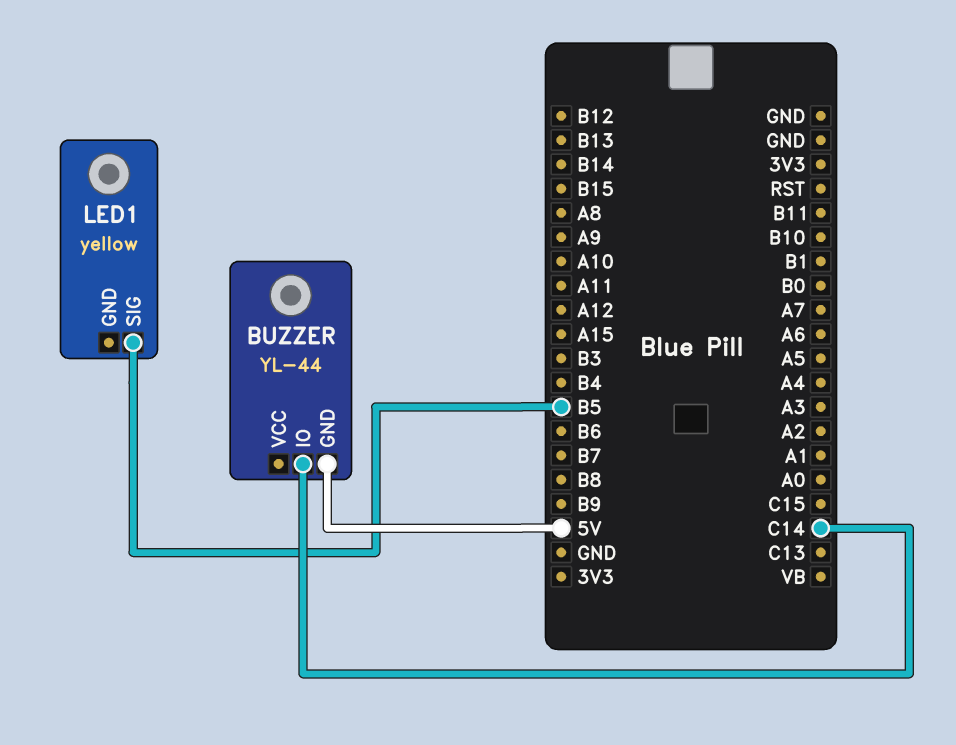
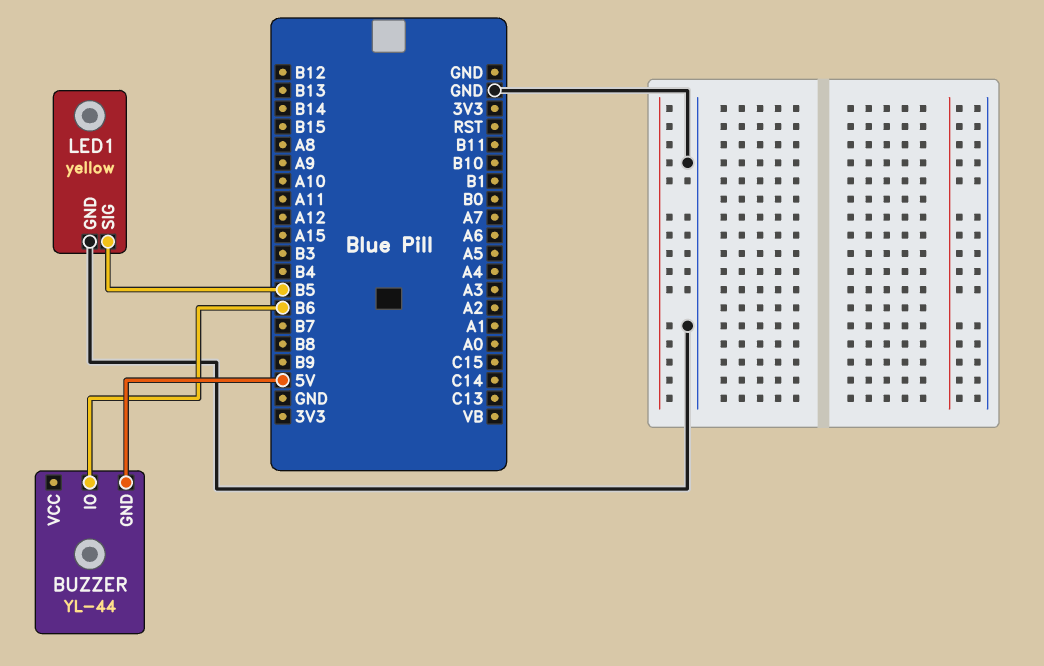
BUZZER pin IO: C14 -> B6
LED1 pin GND: none -> GND

